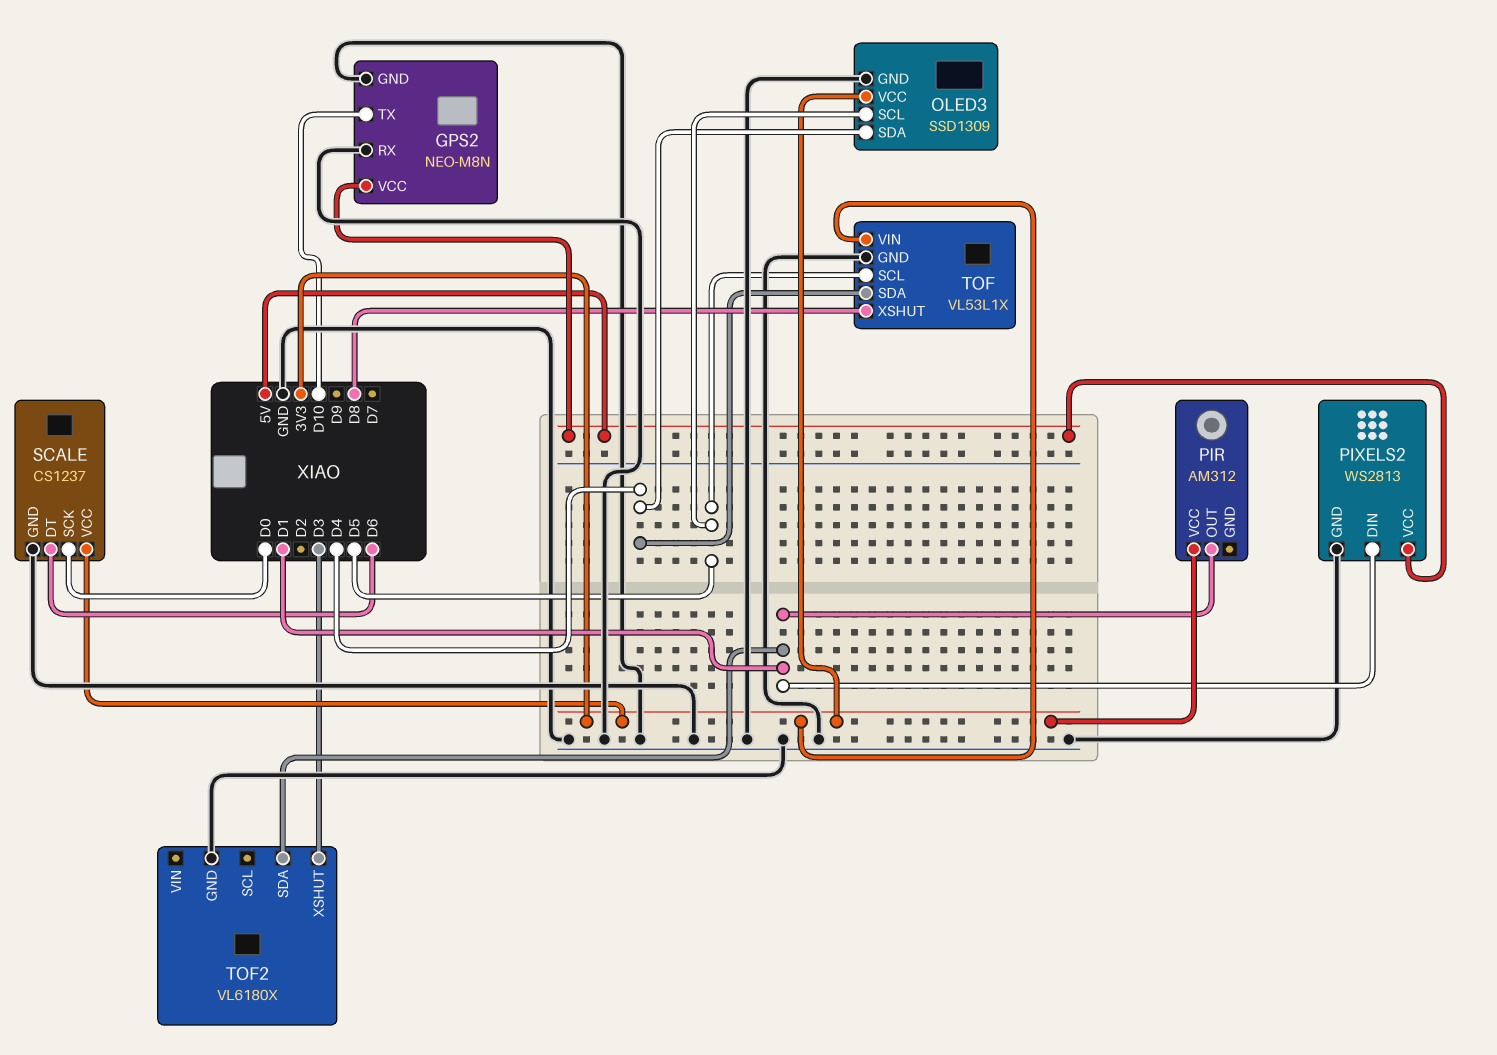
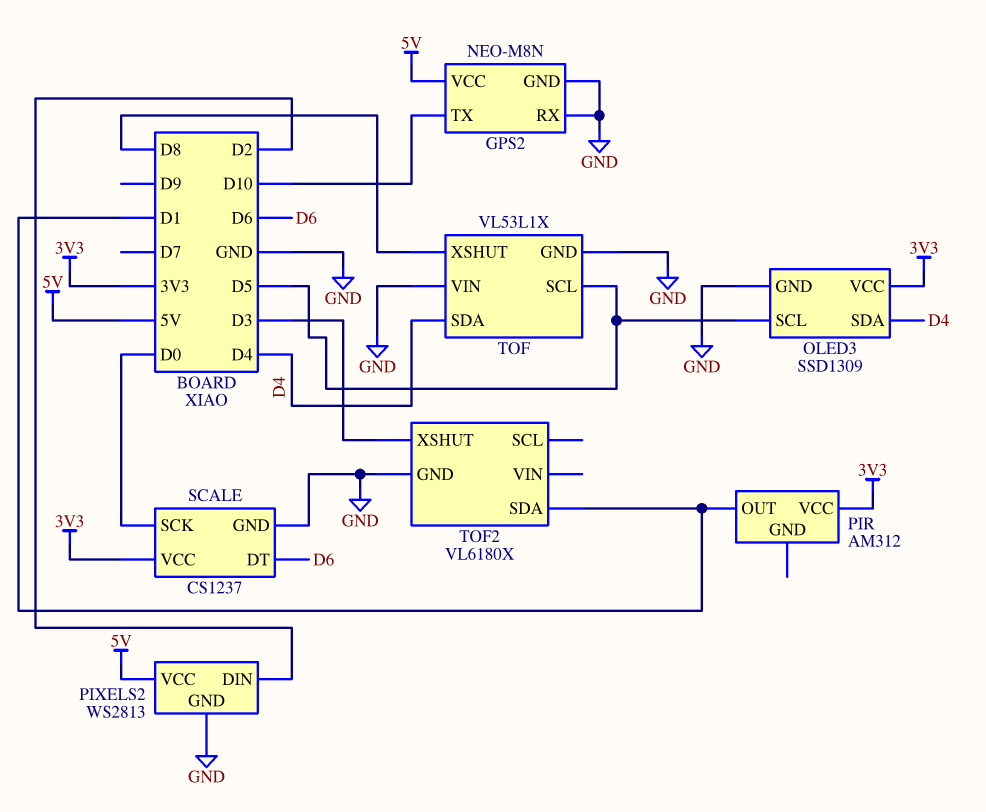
PIXELS2 pin DIN: D1 -> D2
TOF pin VIN: 3V3 -> GND

